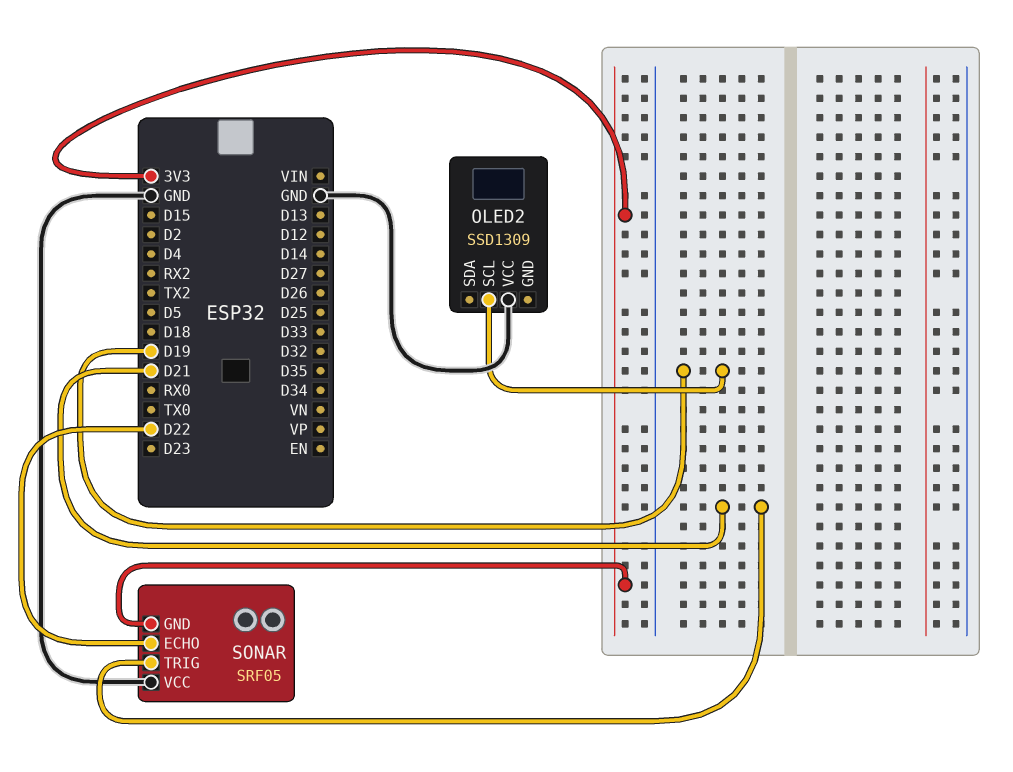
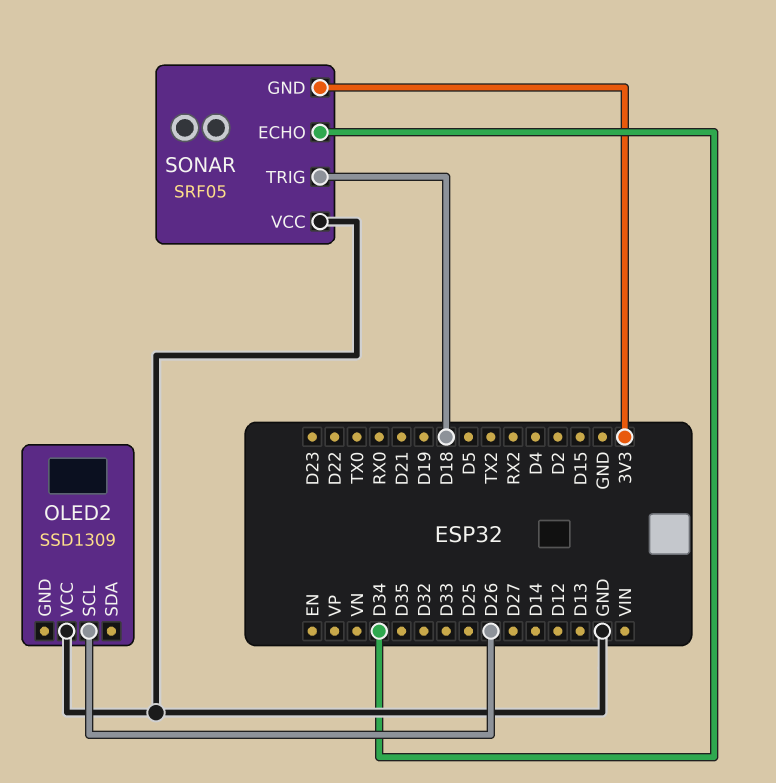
OLED2 pin SCL: D19 -> D26
SONAR pin ECHO: D22 -> D34
SONAR pin TRIG: D21 -> D18

